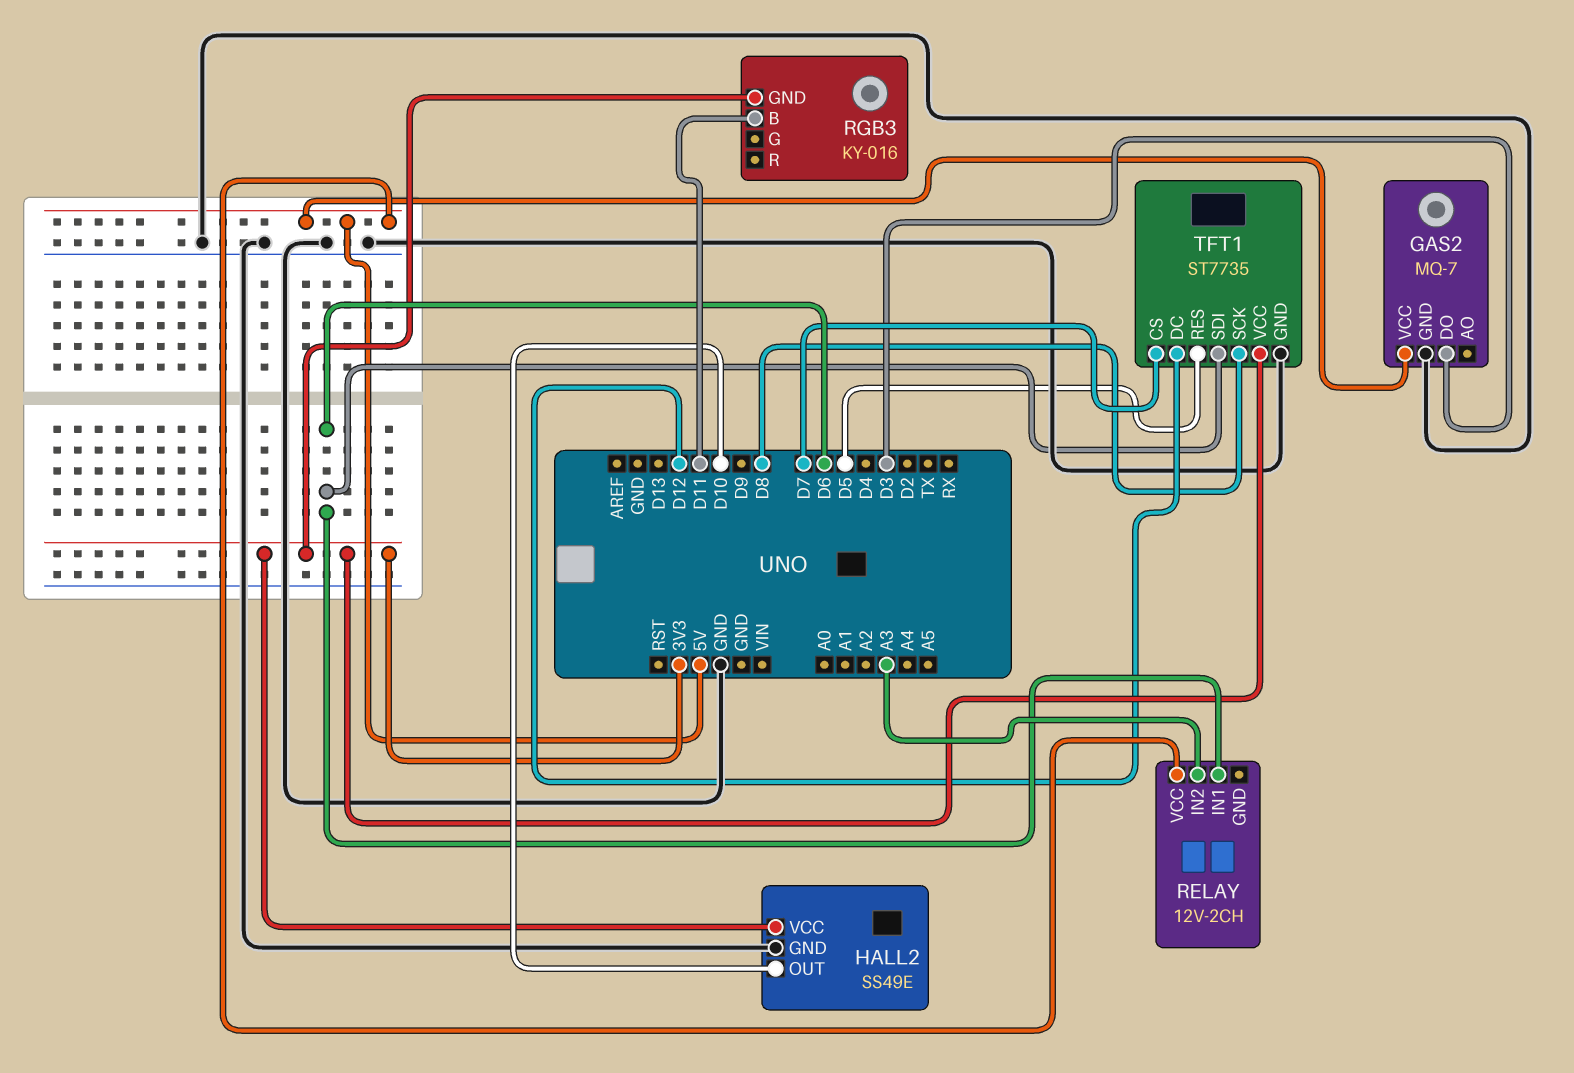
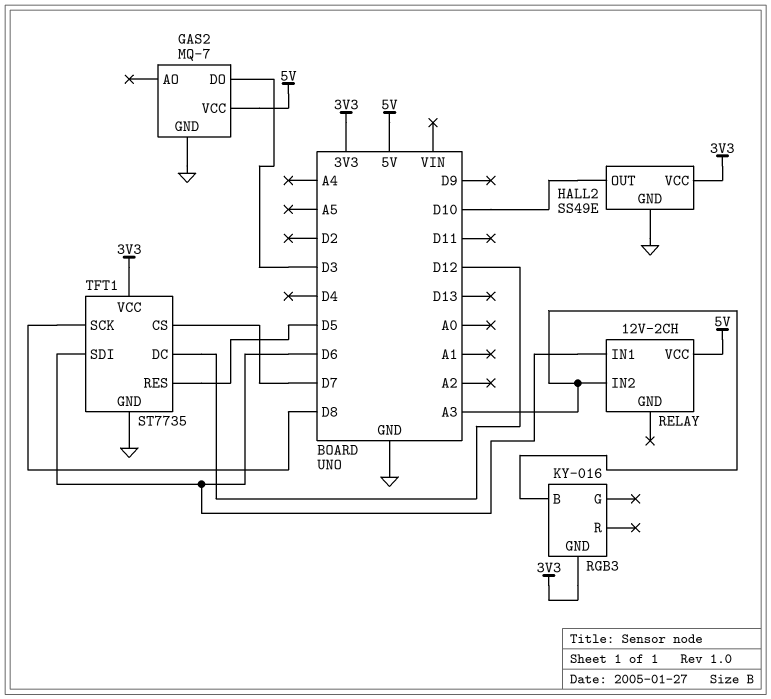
RGB3 pin B: D11 -> A3

